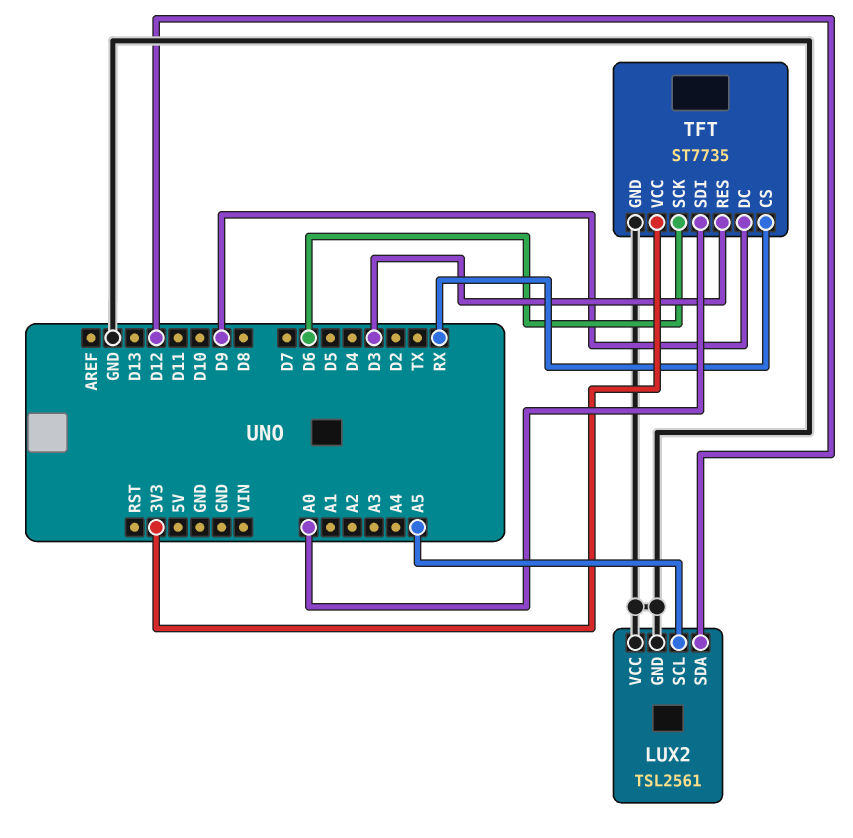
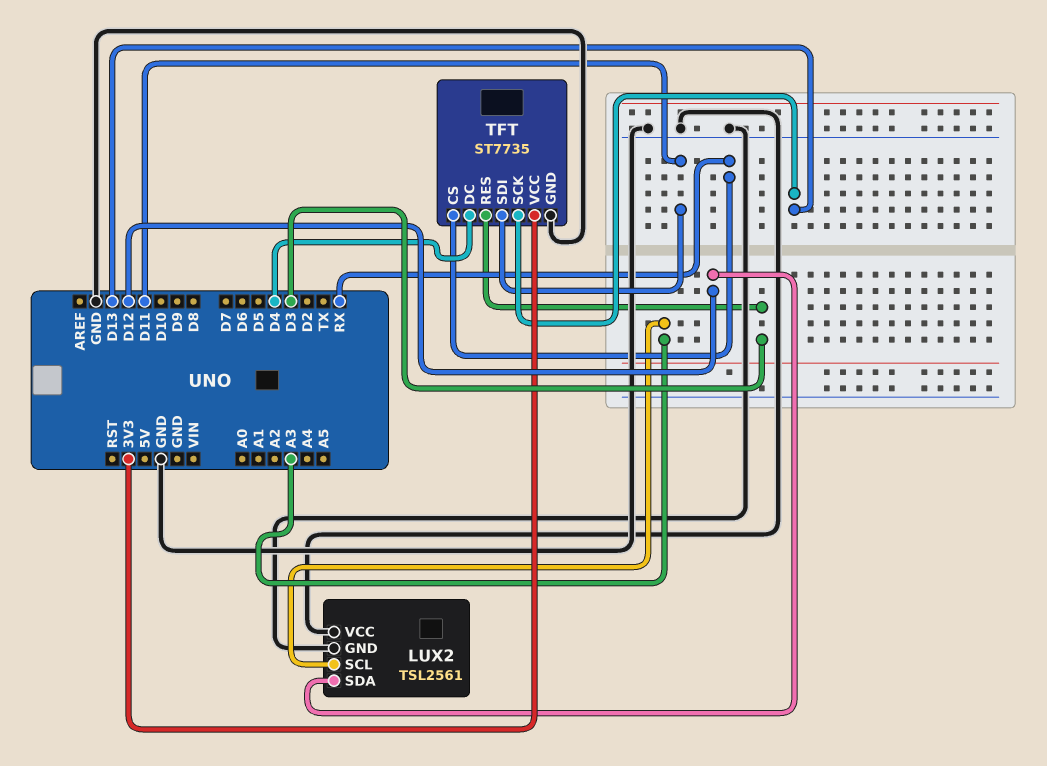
LUX2 pin SCL: A5 -> A3
TFT pin DC: D9 -> D4
TFT pin SCK: D6 -> D13
TFT pin SDI: A0 -> D11

